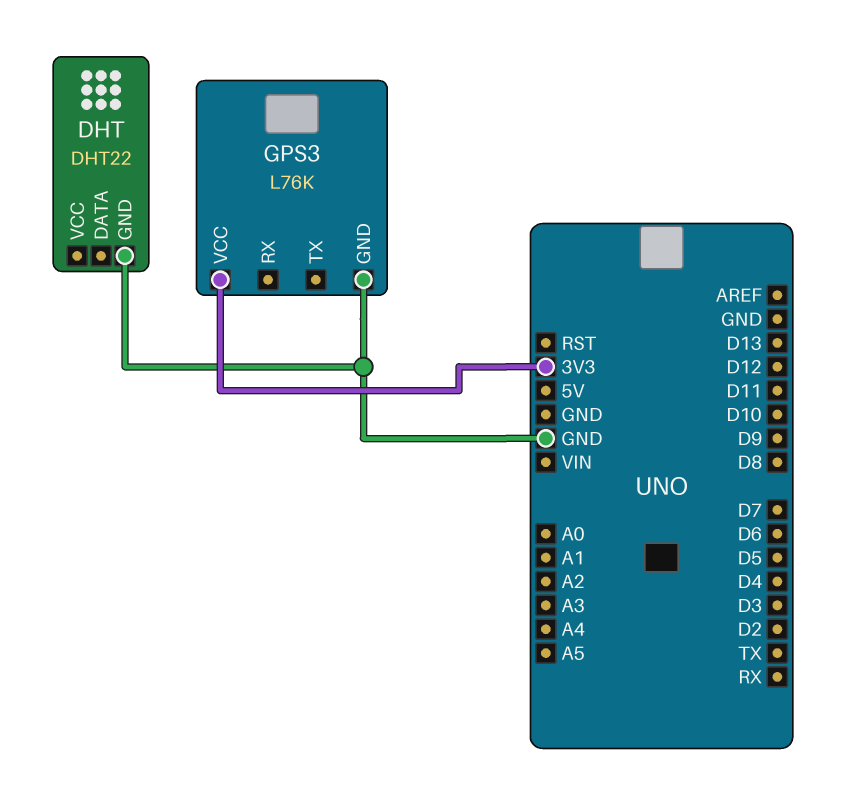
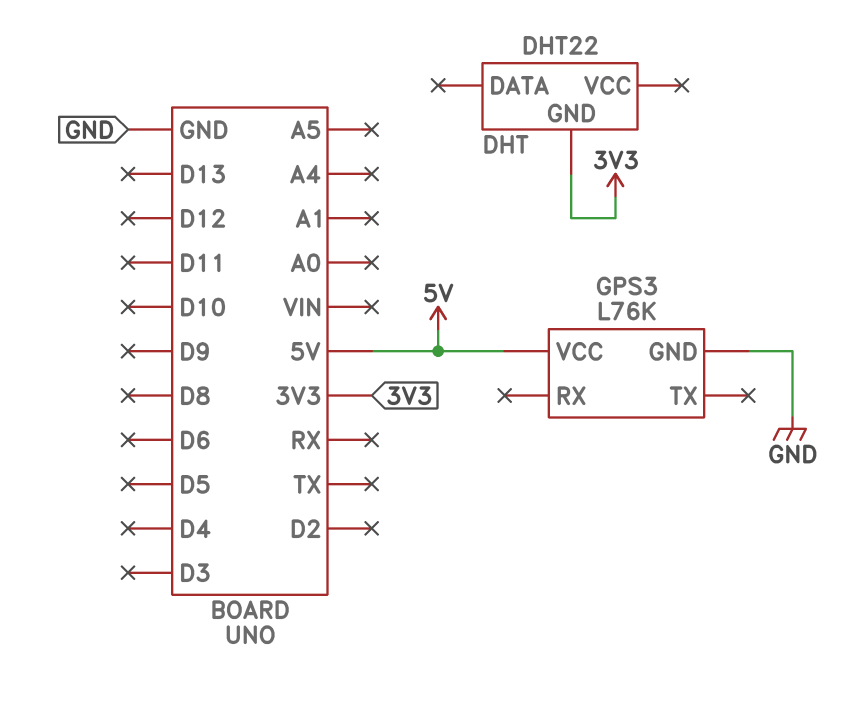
DHT pin GND: GND -> 3V3
GPS3 pin VCC: 3V3 -> 5V

